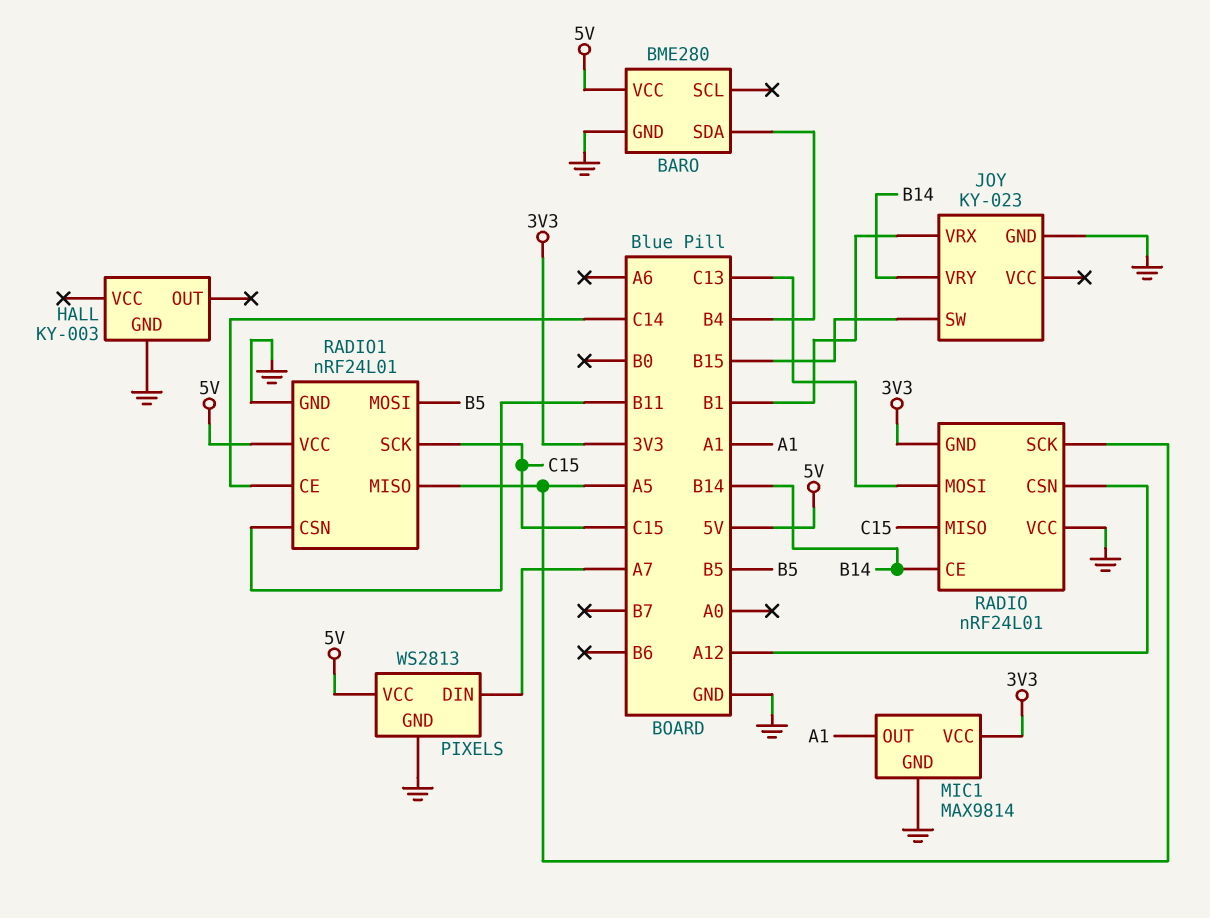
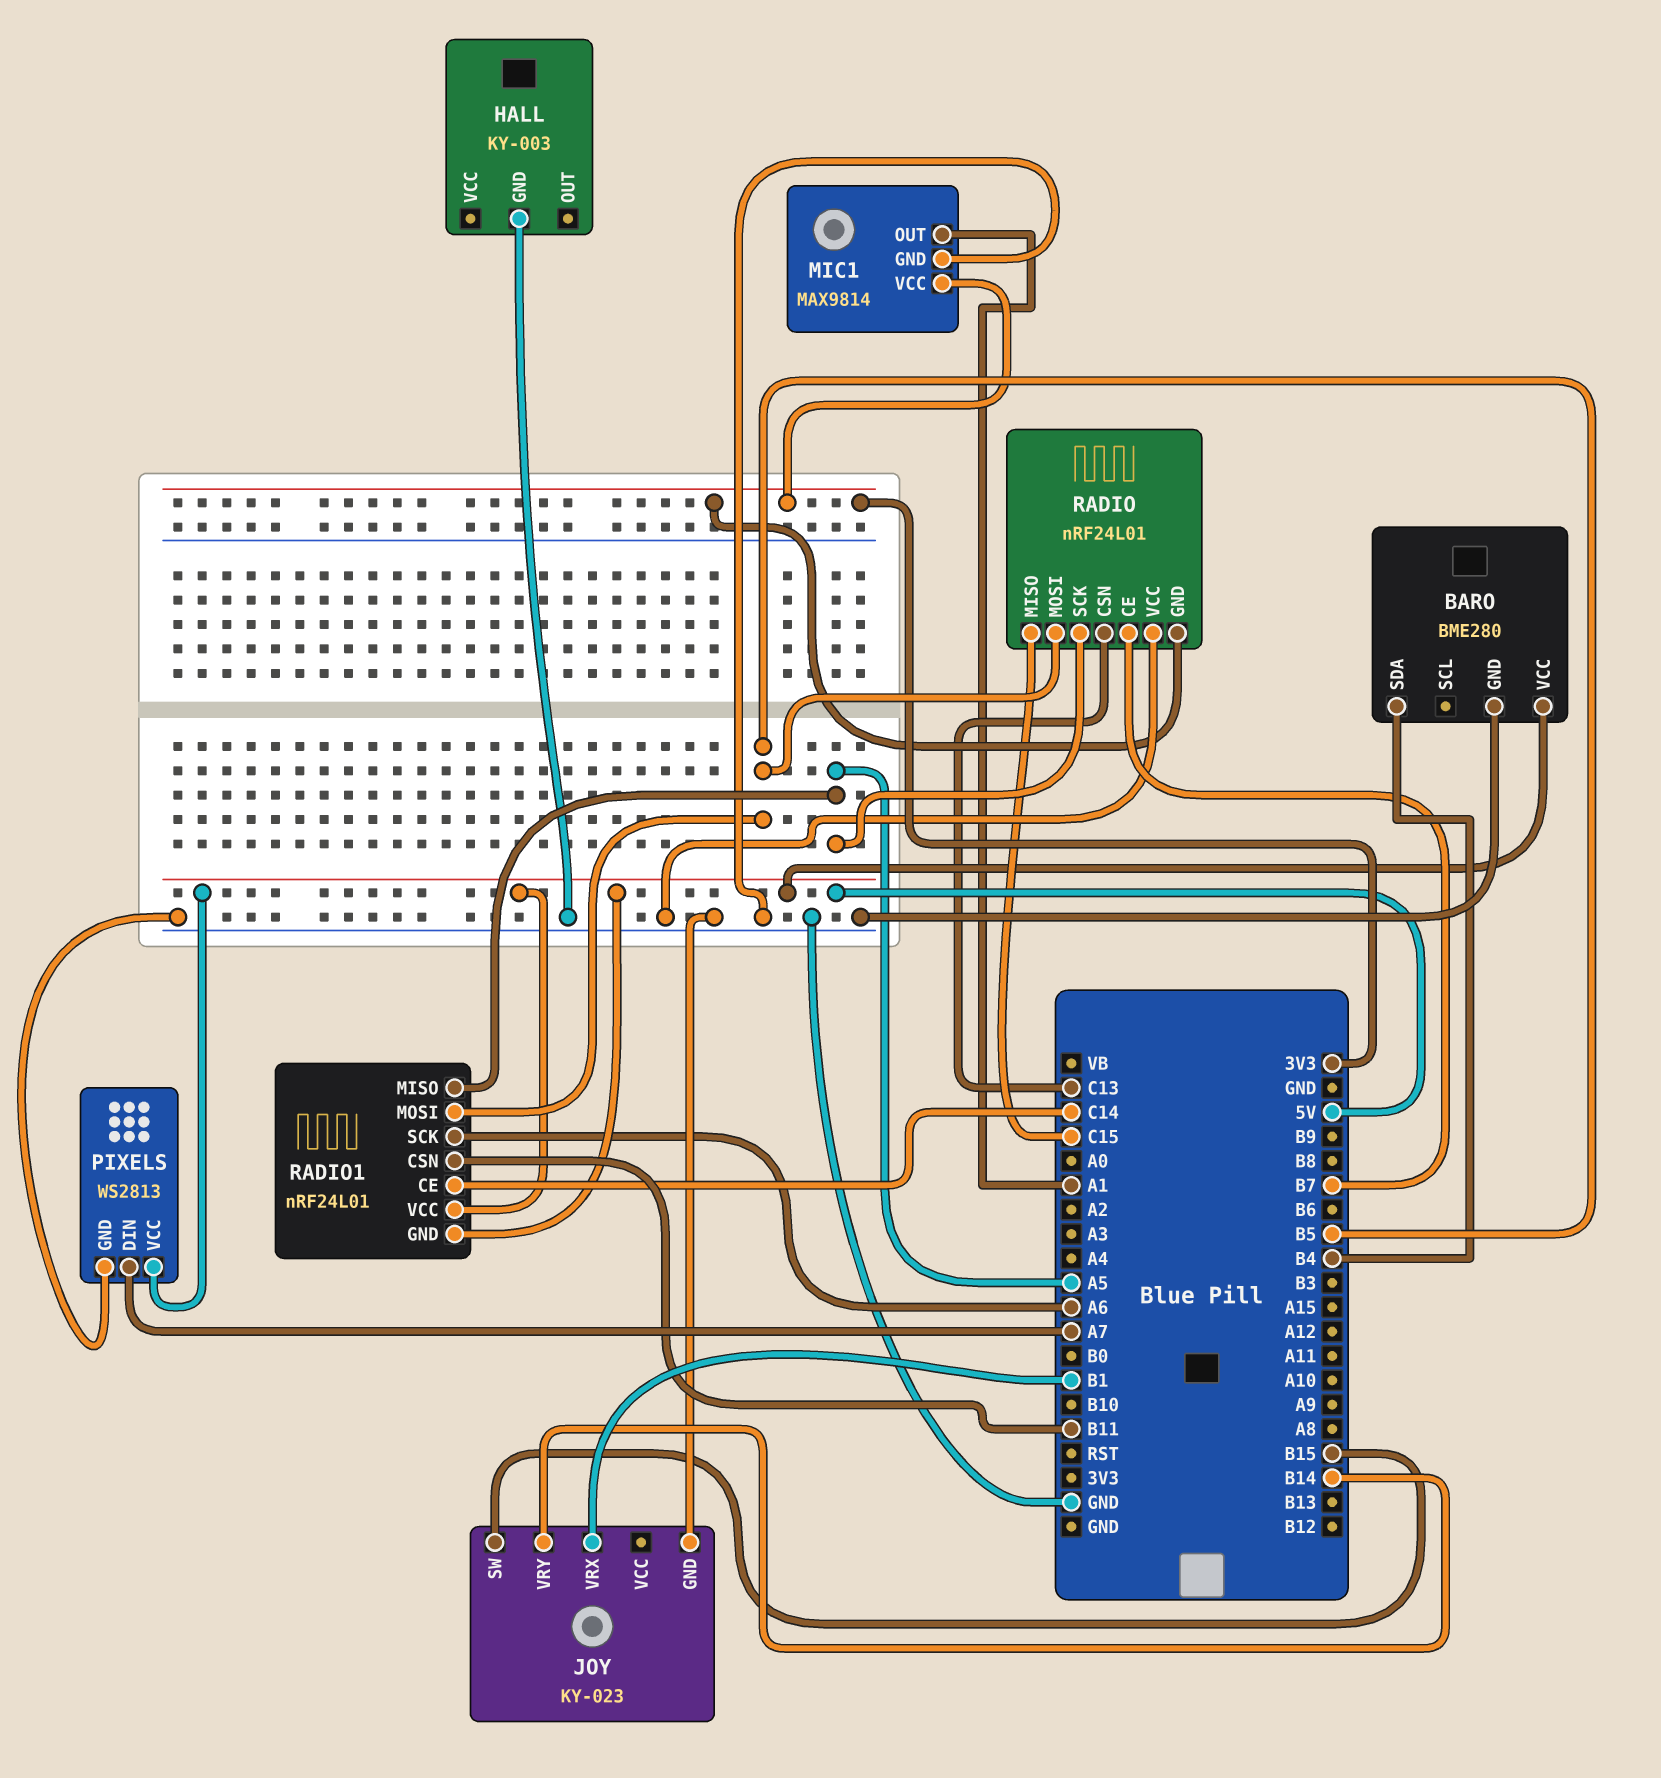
RADIO pin CE: B14 -> B7
RADIO pin CSN: A12 -> C13
RADIO pin MOSI: C13 -> B5
RADIO1 pin GND: GND -> 5V
RADIO1 pin SCK: C15 -> A6

